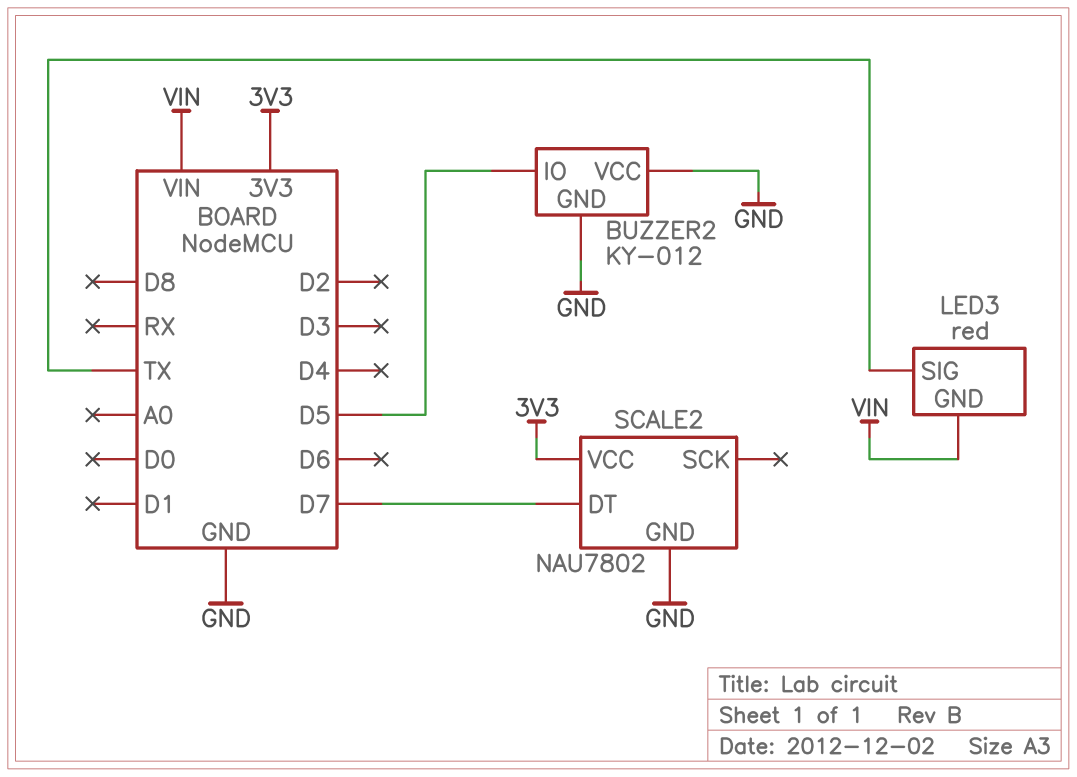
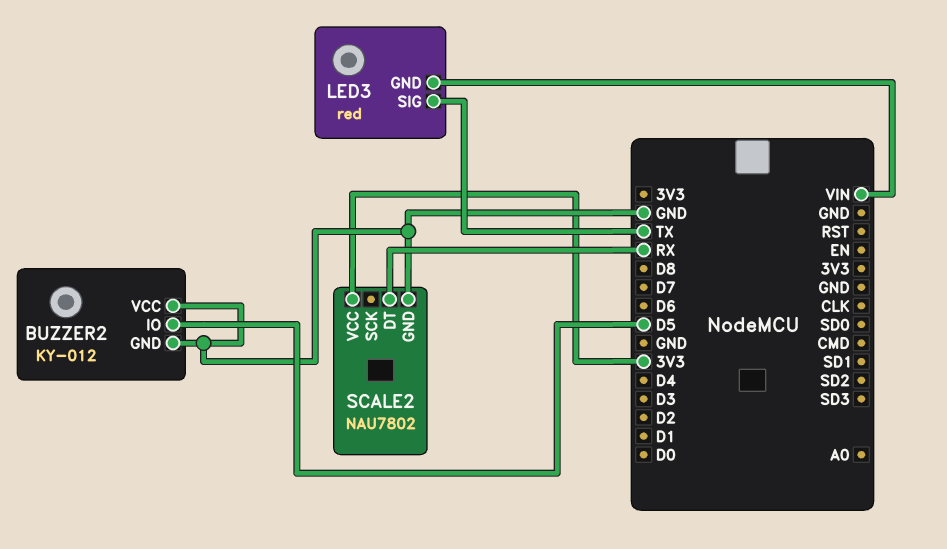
SCALE2 pin DT: D7 -> RX

